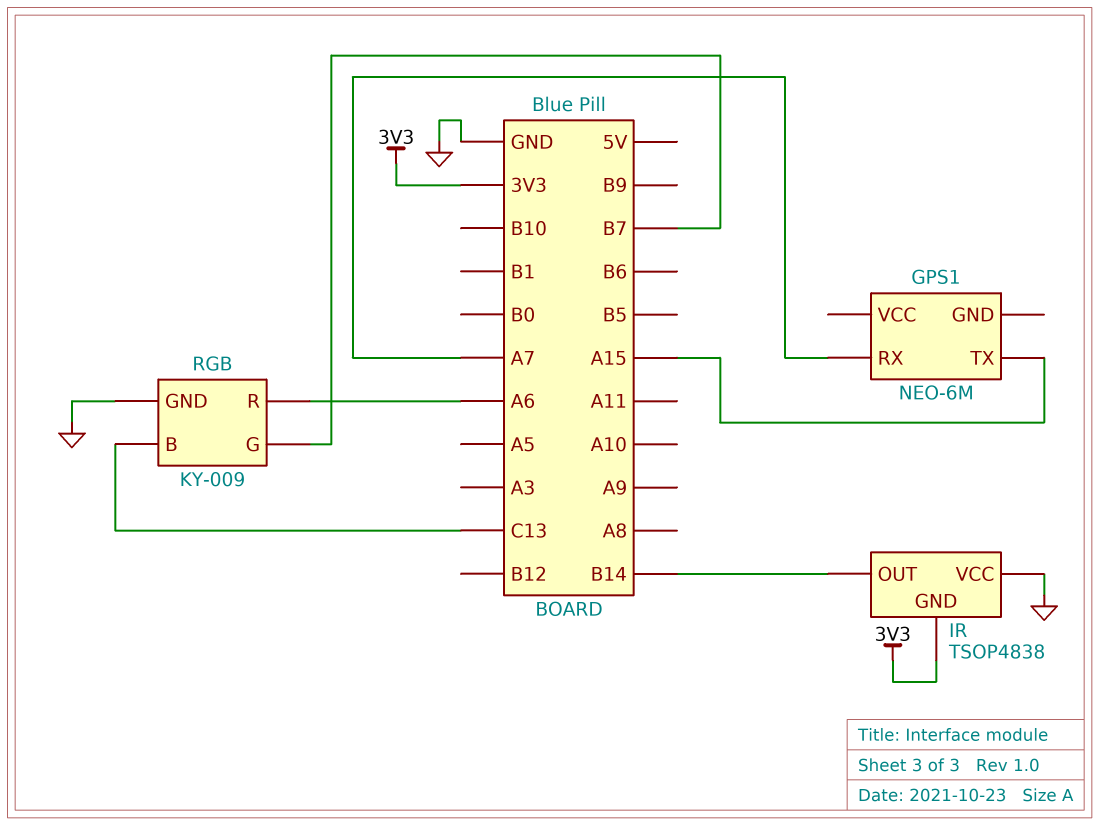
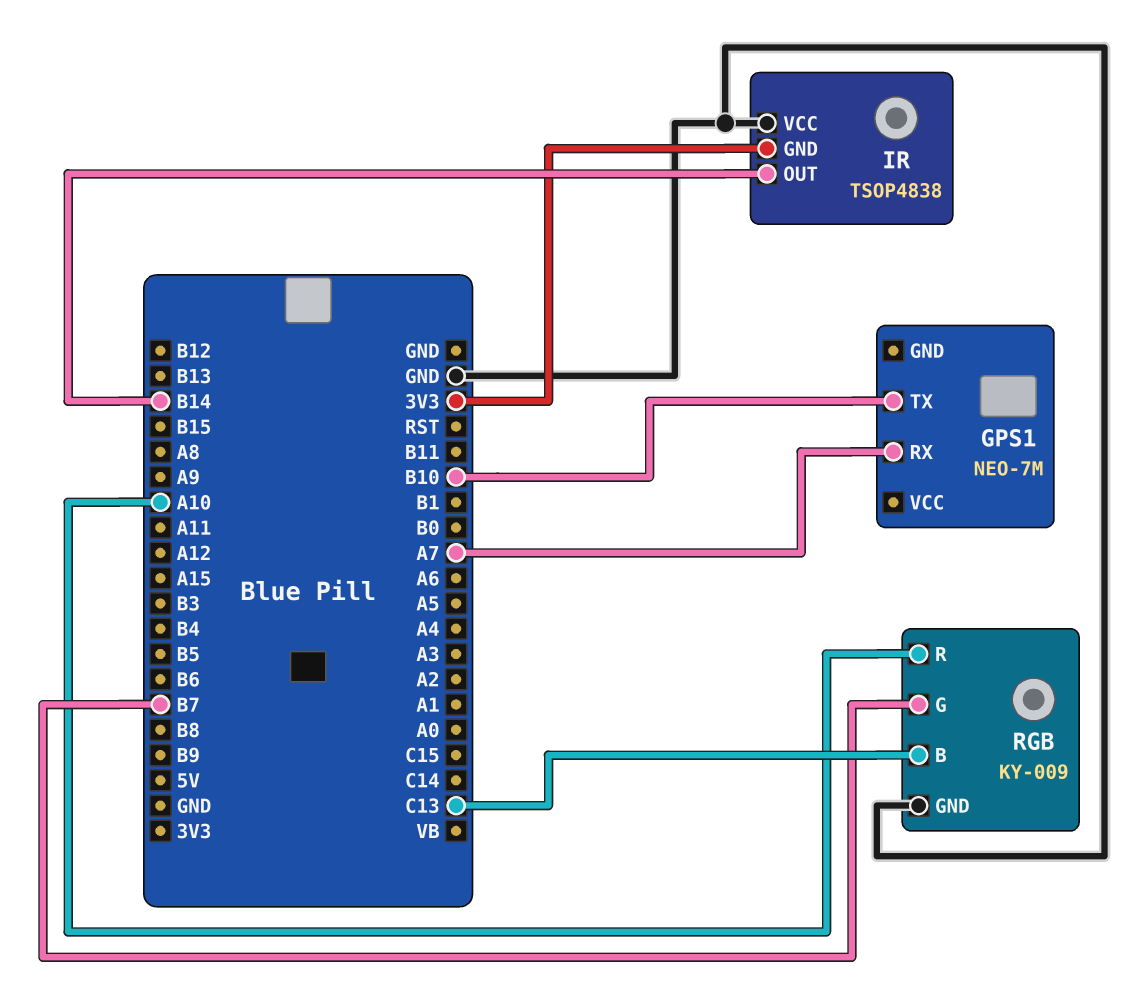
GPS1: NEO-6M -> NEO-7M
GPS1 pin TX: A15 -> B10
RGB pin R: A6 -> A10

